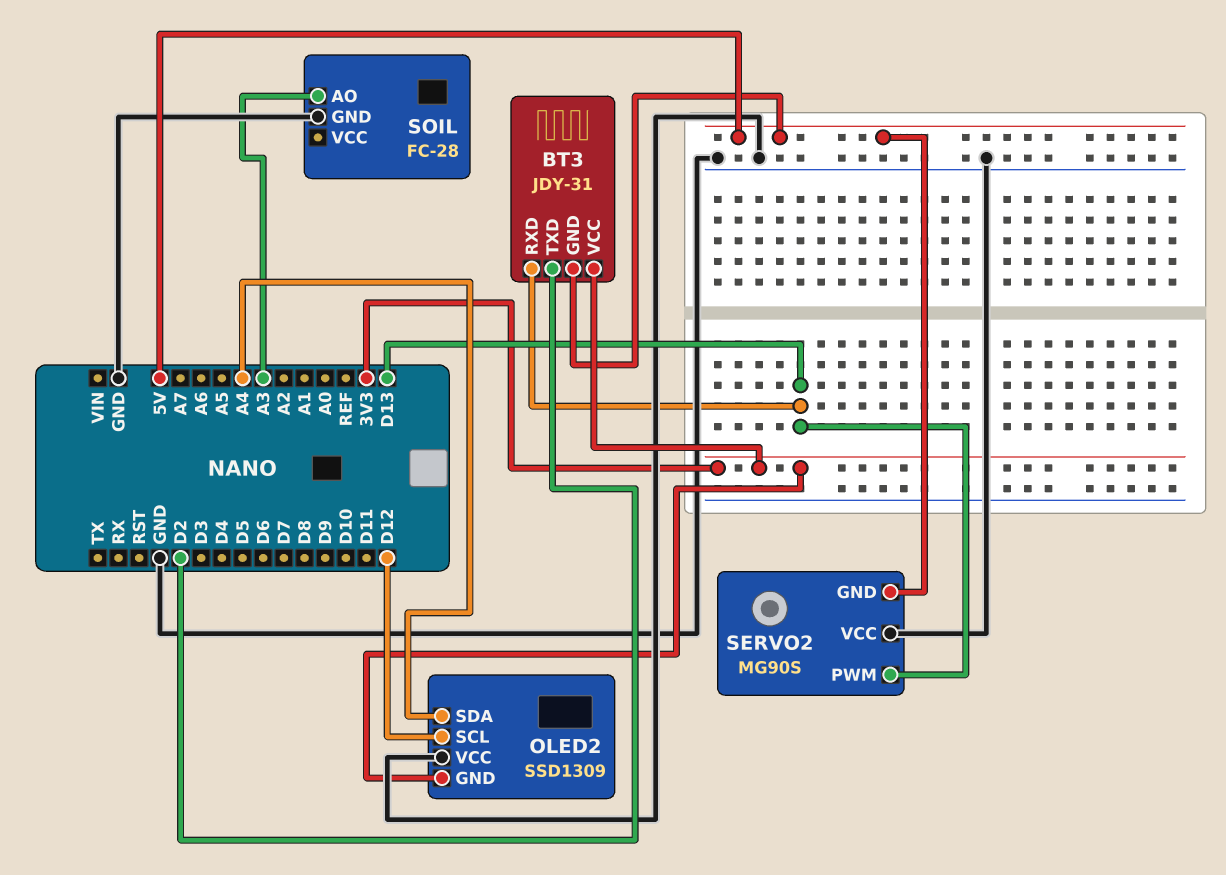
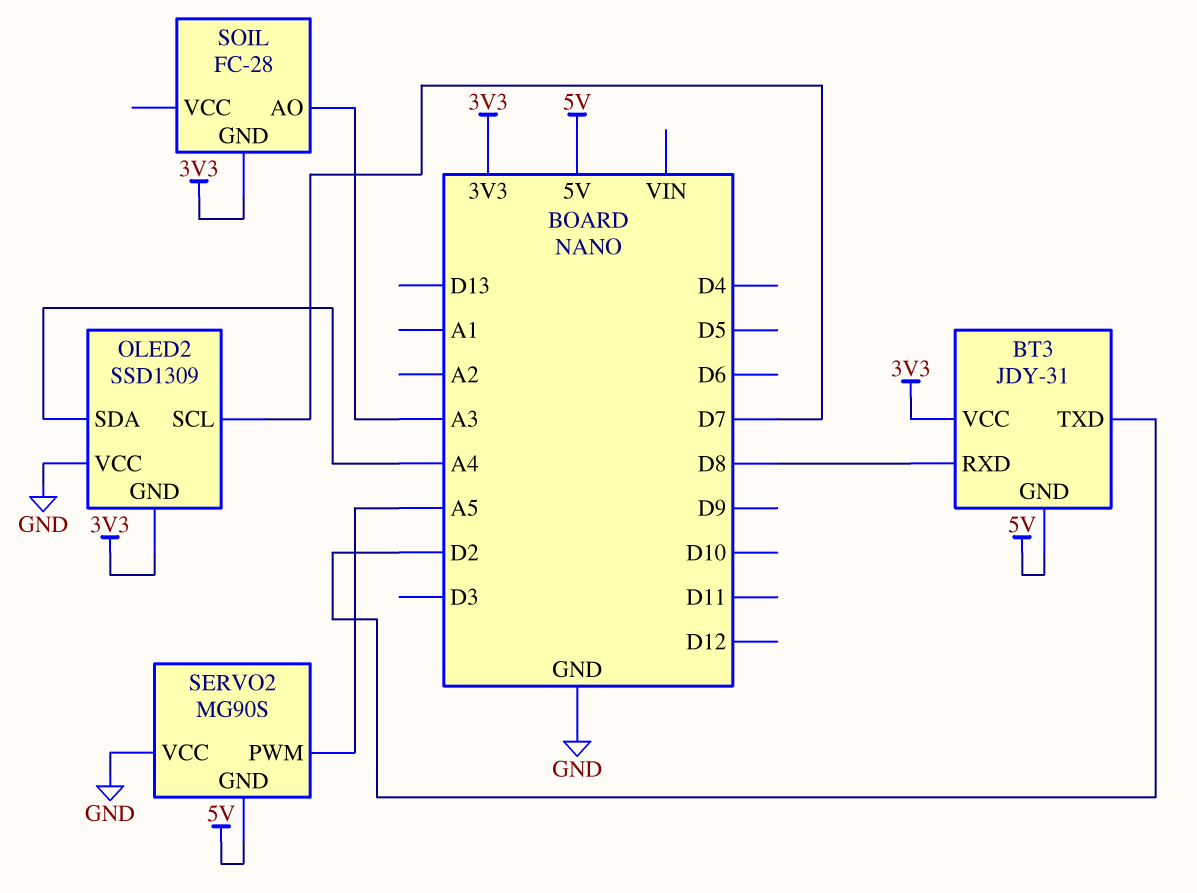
BT3 pin RXD: D13 -> D8
OLED2 pin SCL: D12 -> D7
SERVO2 pin PWM: D13 -> A5
SOIL pin GND: GND -> 3V3

